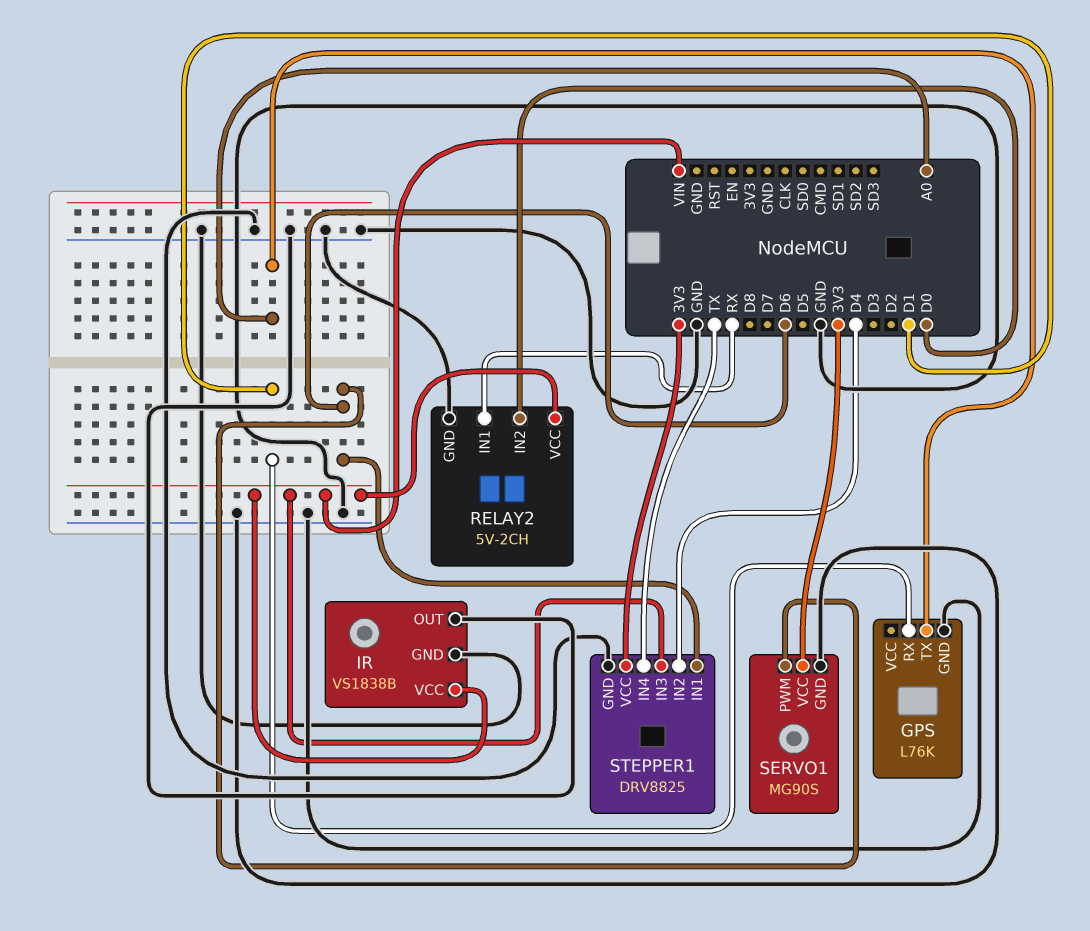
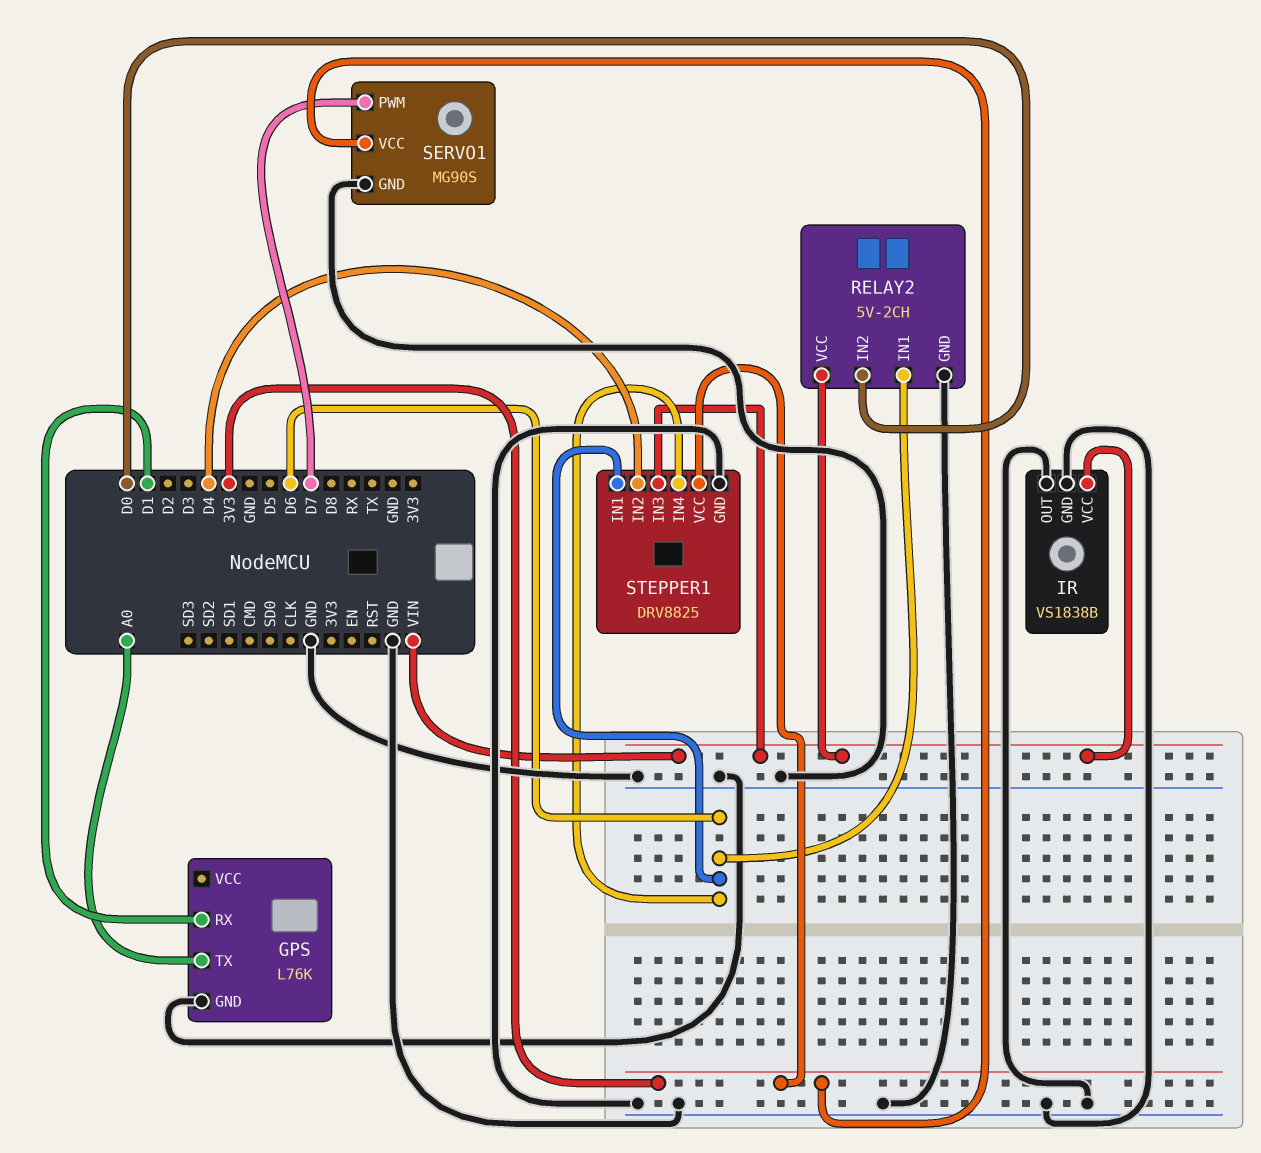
RELAY2 pin IN1: RX -> D6
SERVO1 pin PWM: D6 -> D7
STEPPER1 pin IN4: TX -> D6

